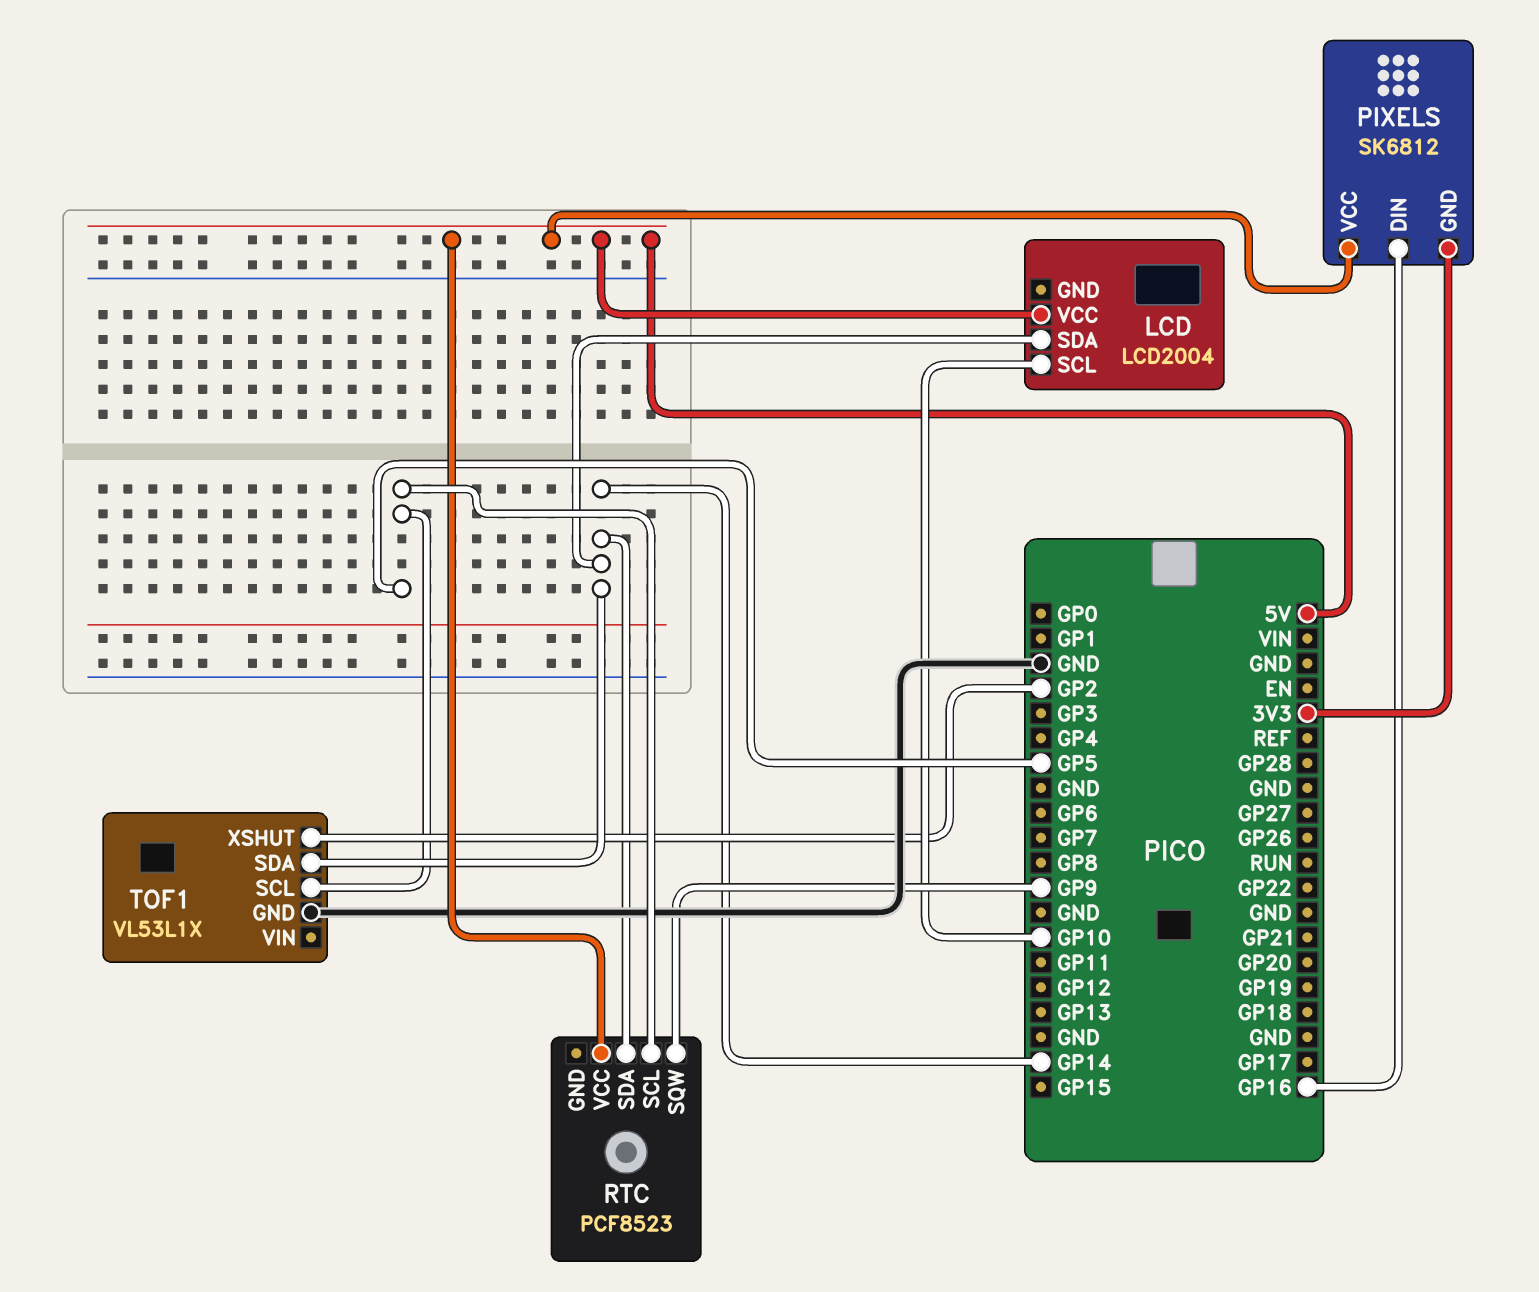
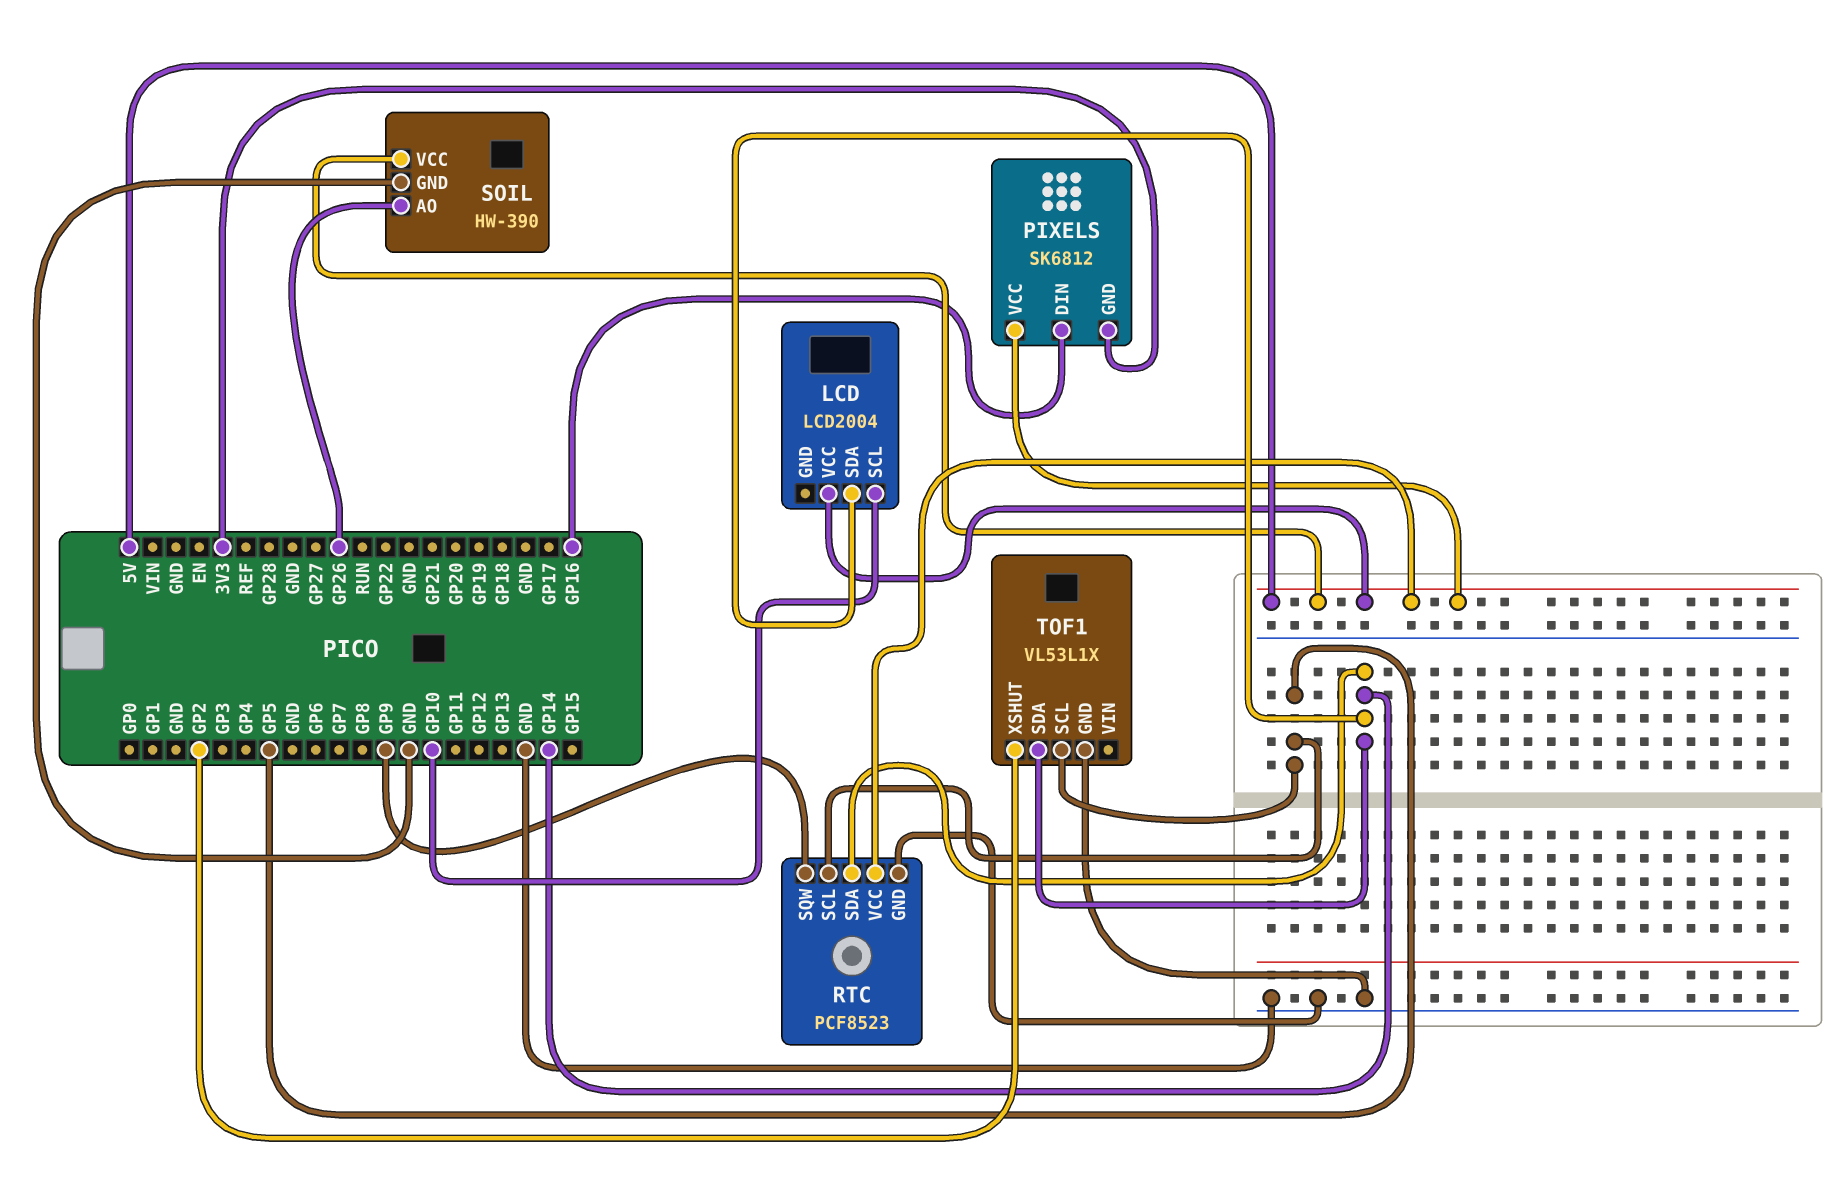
RTC pin GND: none -> GND
SOIL: none -> HW-390
SOIL pin AO: none -> GP26
SOIL pin GND: none -> GND
SOIL pin VCC: none -> 5V

